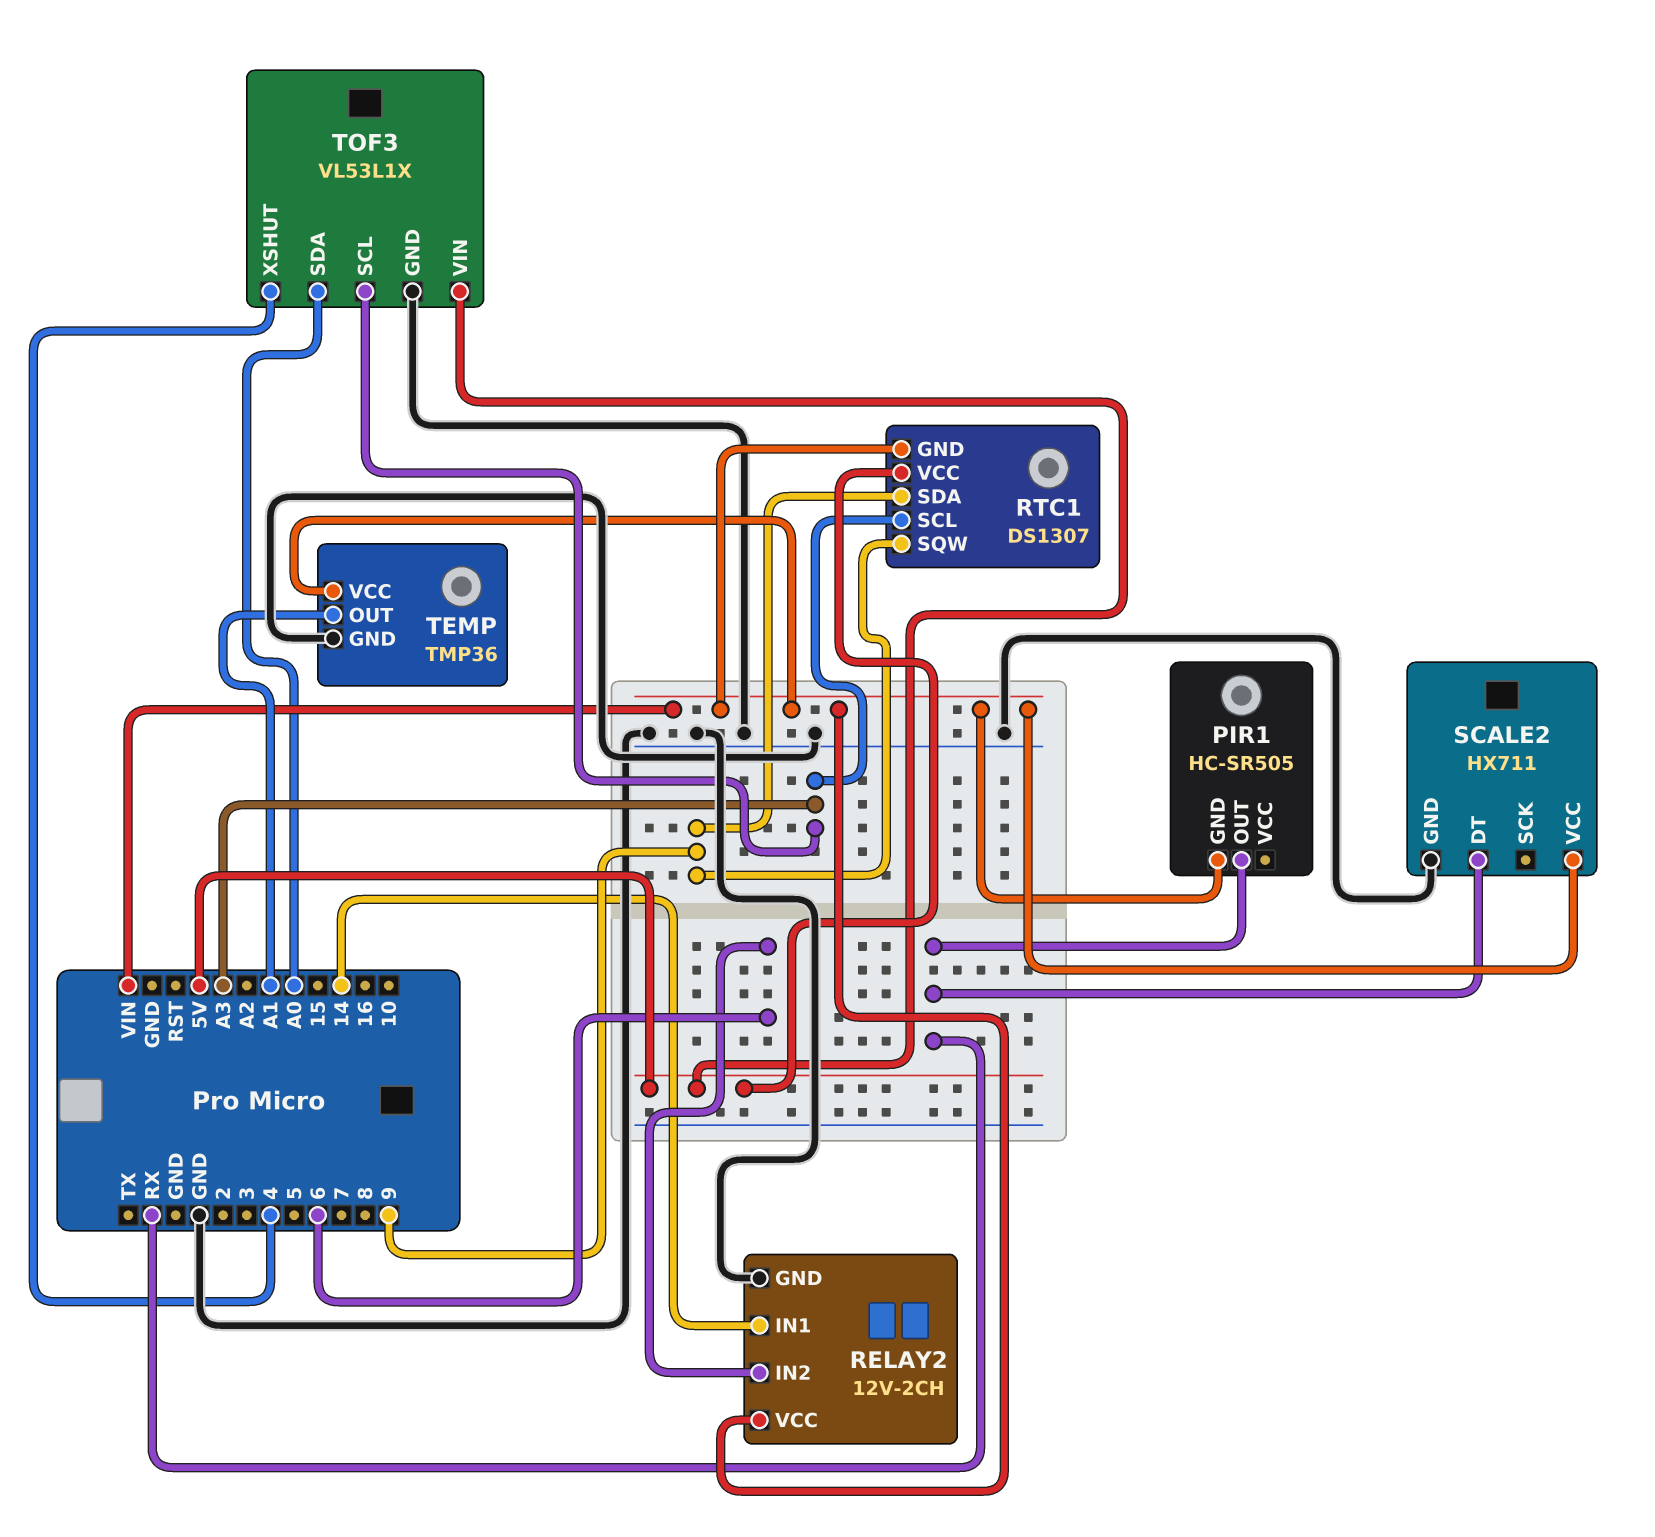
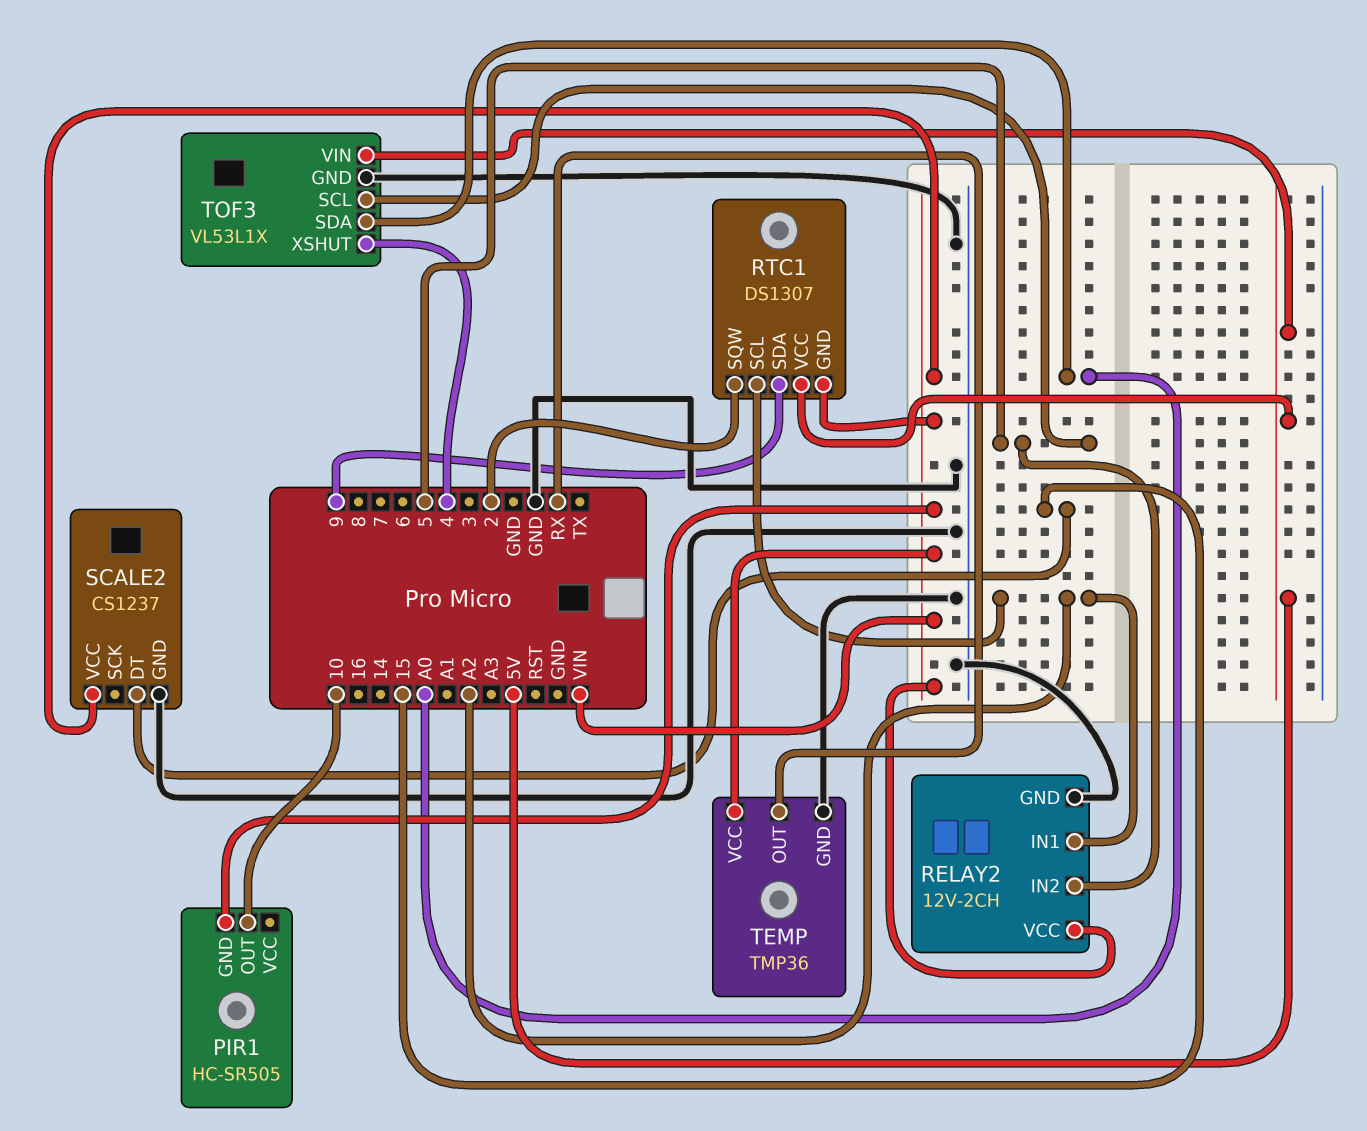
PIR1 pin OUT: RX -> 10
RELAY2 pin IN1: 14 -> A2
RELAY2 pin IN2: 6 -> 5
RTC1 pin SCL: A3 -> A2
RTC1 pin SQW: 9 -> 2
SCALE2: HX711 -> CS1237
SCALE2 pin DT: RX -> 15
TEMP pin OUT: A1 -> RX
TOF3 pin SCL: A3 -> 5

